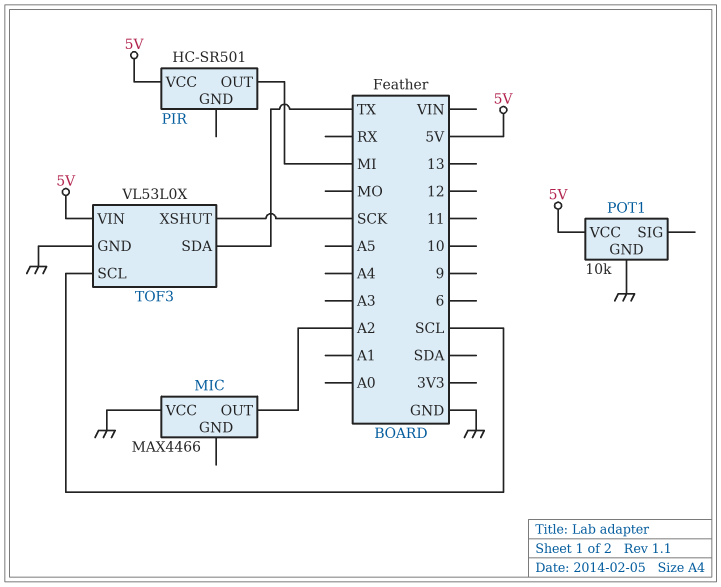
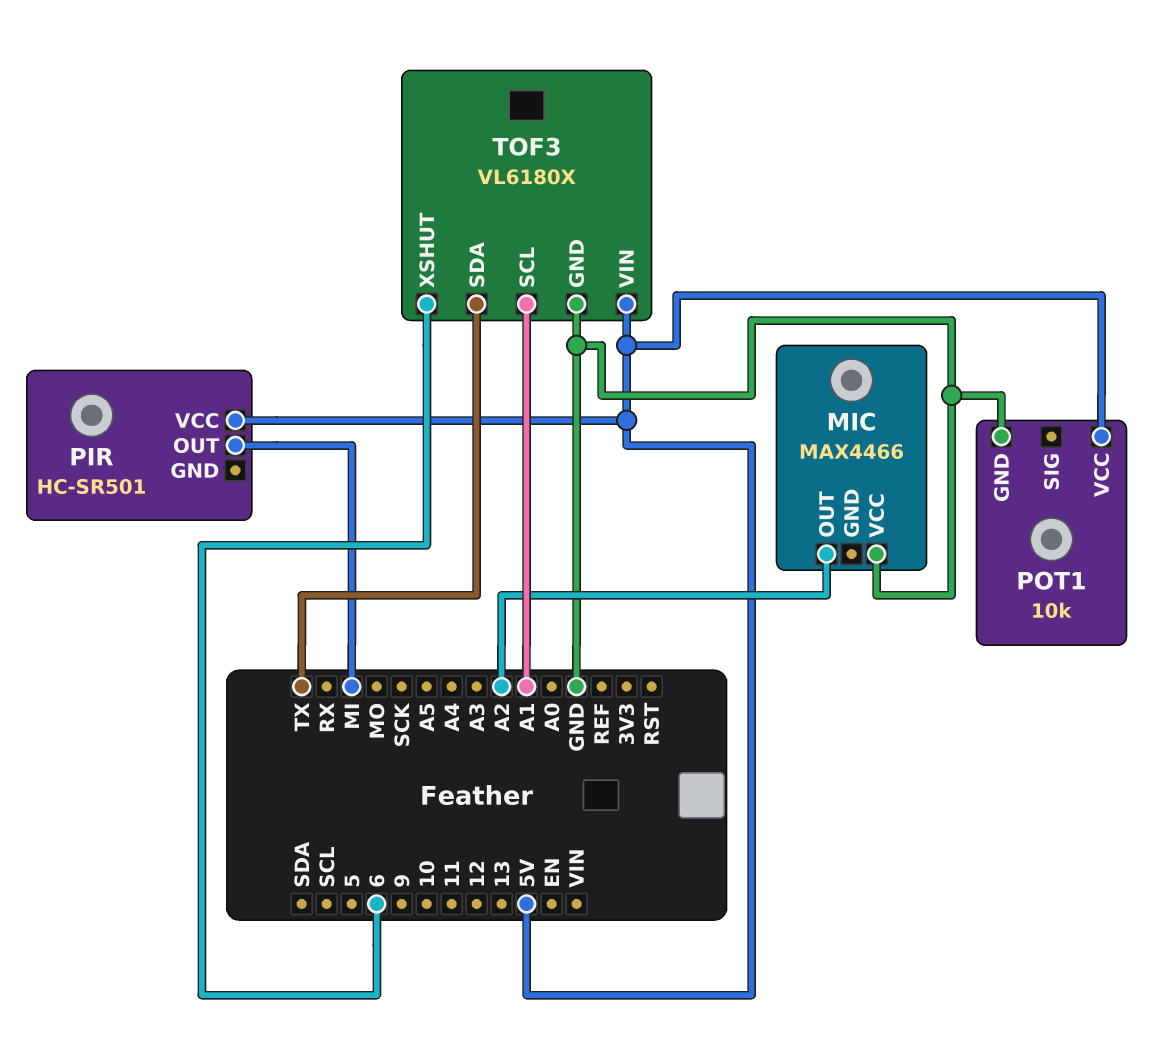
TOF3: VL53L0X -> VL6180X
TOF3 pin SCL: SCL -> A1
TOF3 pin XSHUT: SCK -> 6

